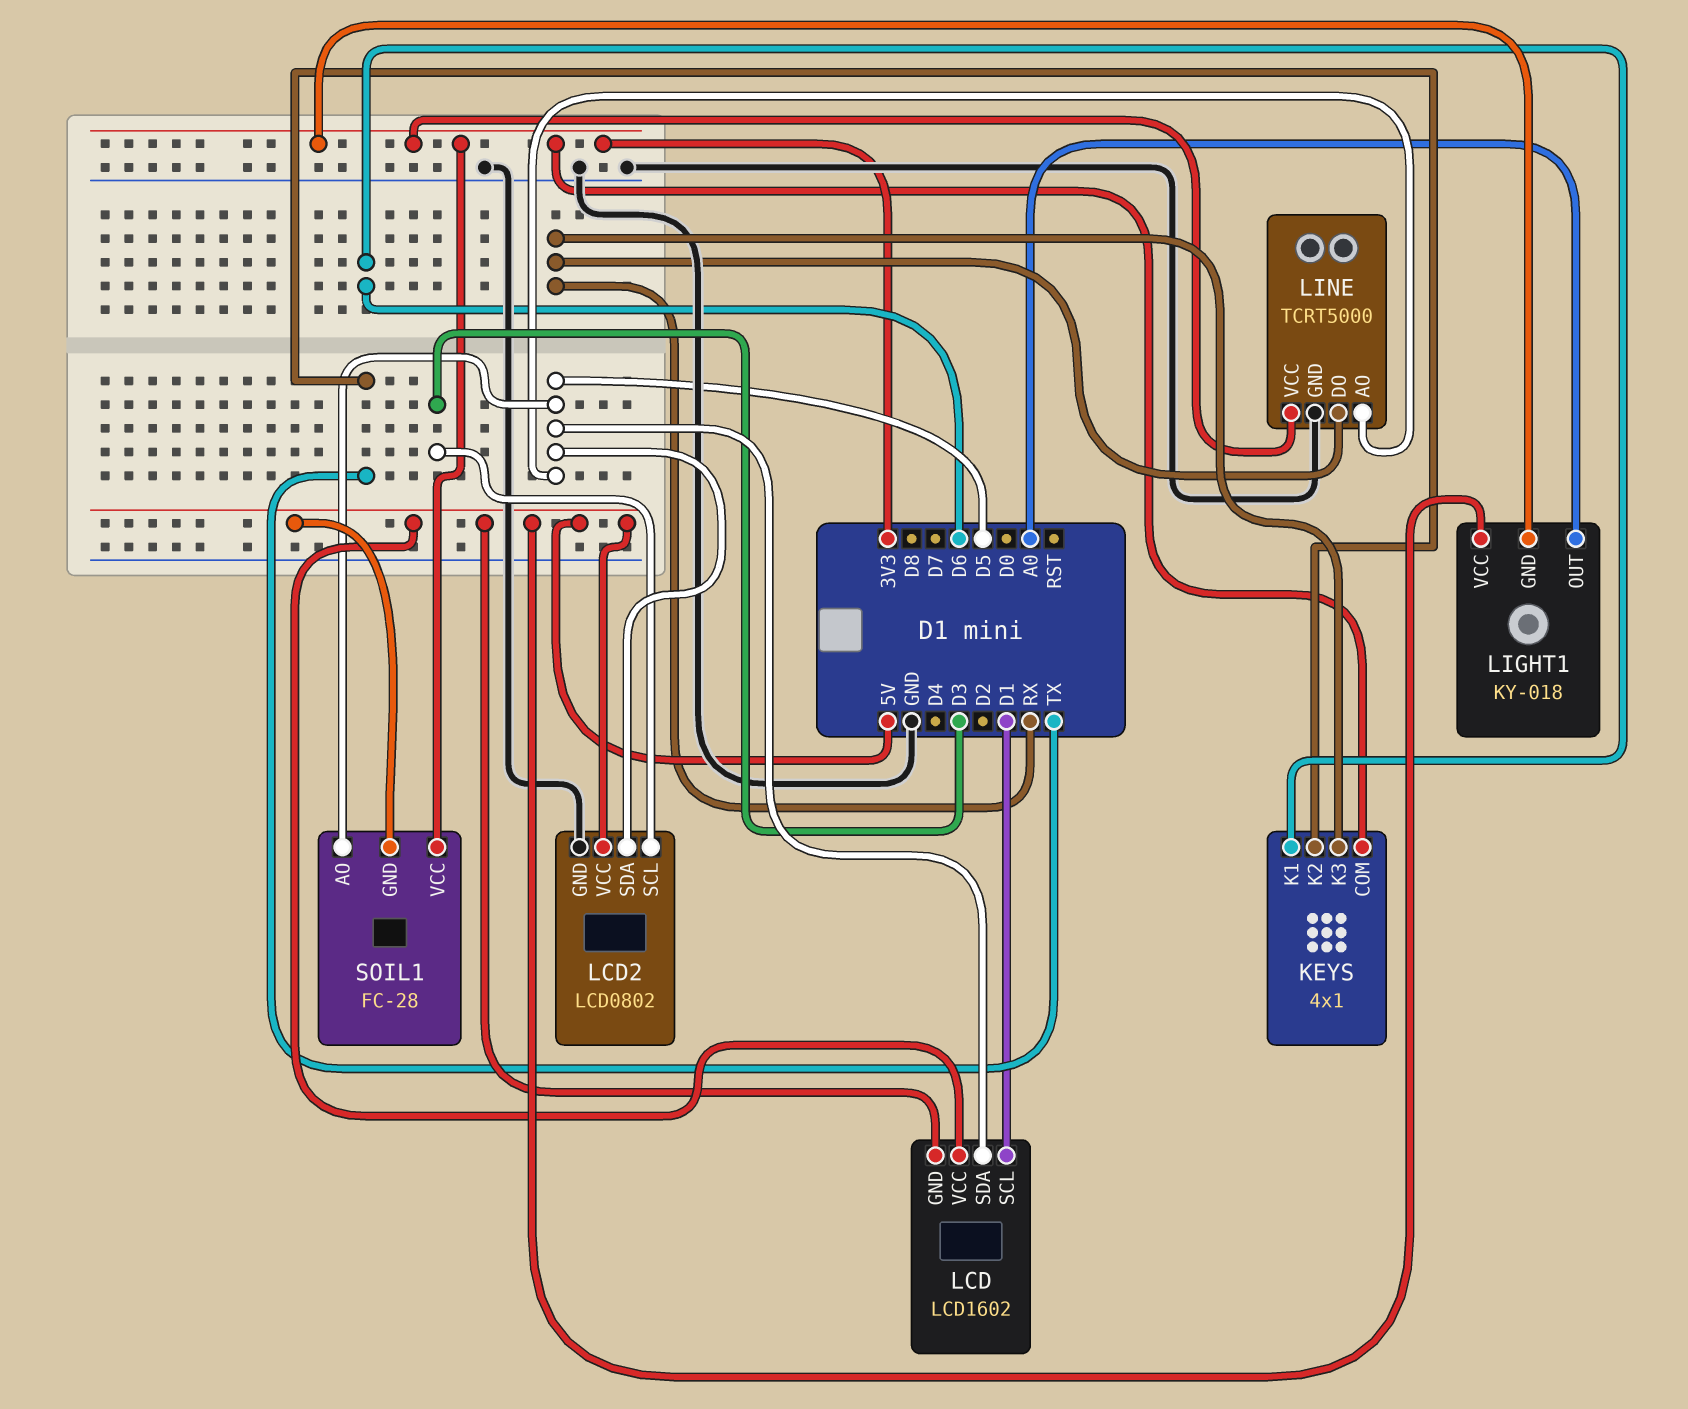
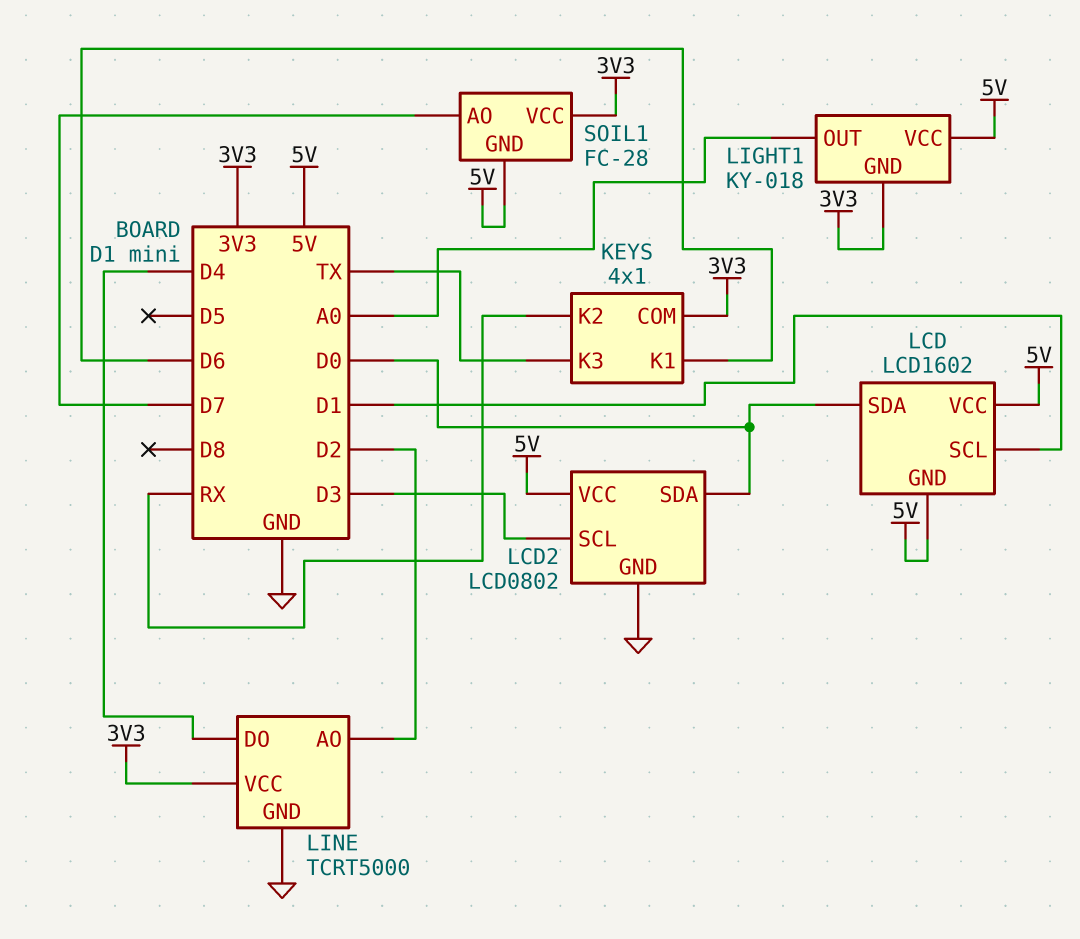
KEYS pin K2: TX -> RX
KEYS pin K3: RX -> TX
LCD pin SDA: D5 -> D0
LCD2 pin SDA: D5 -> D0
LINE pin AO: D5 -> D2
LINE pin DO: RX -> D4
SOIL1 pin AO: D5 -> D7

